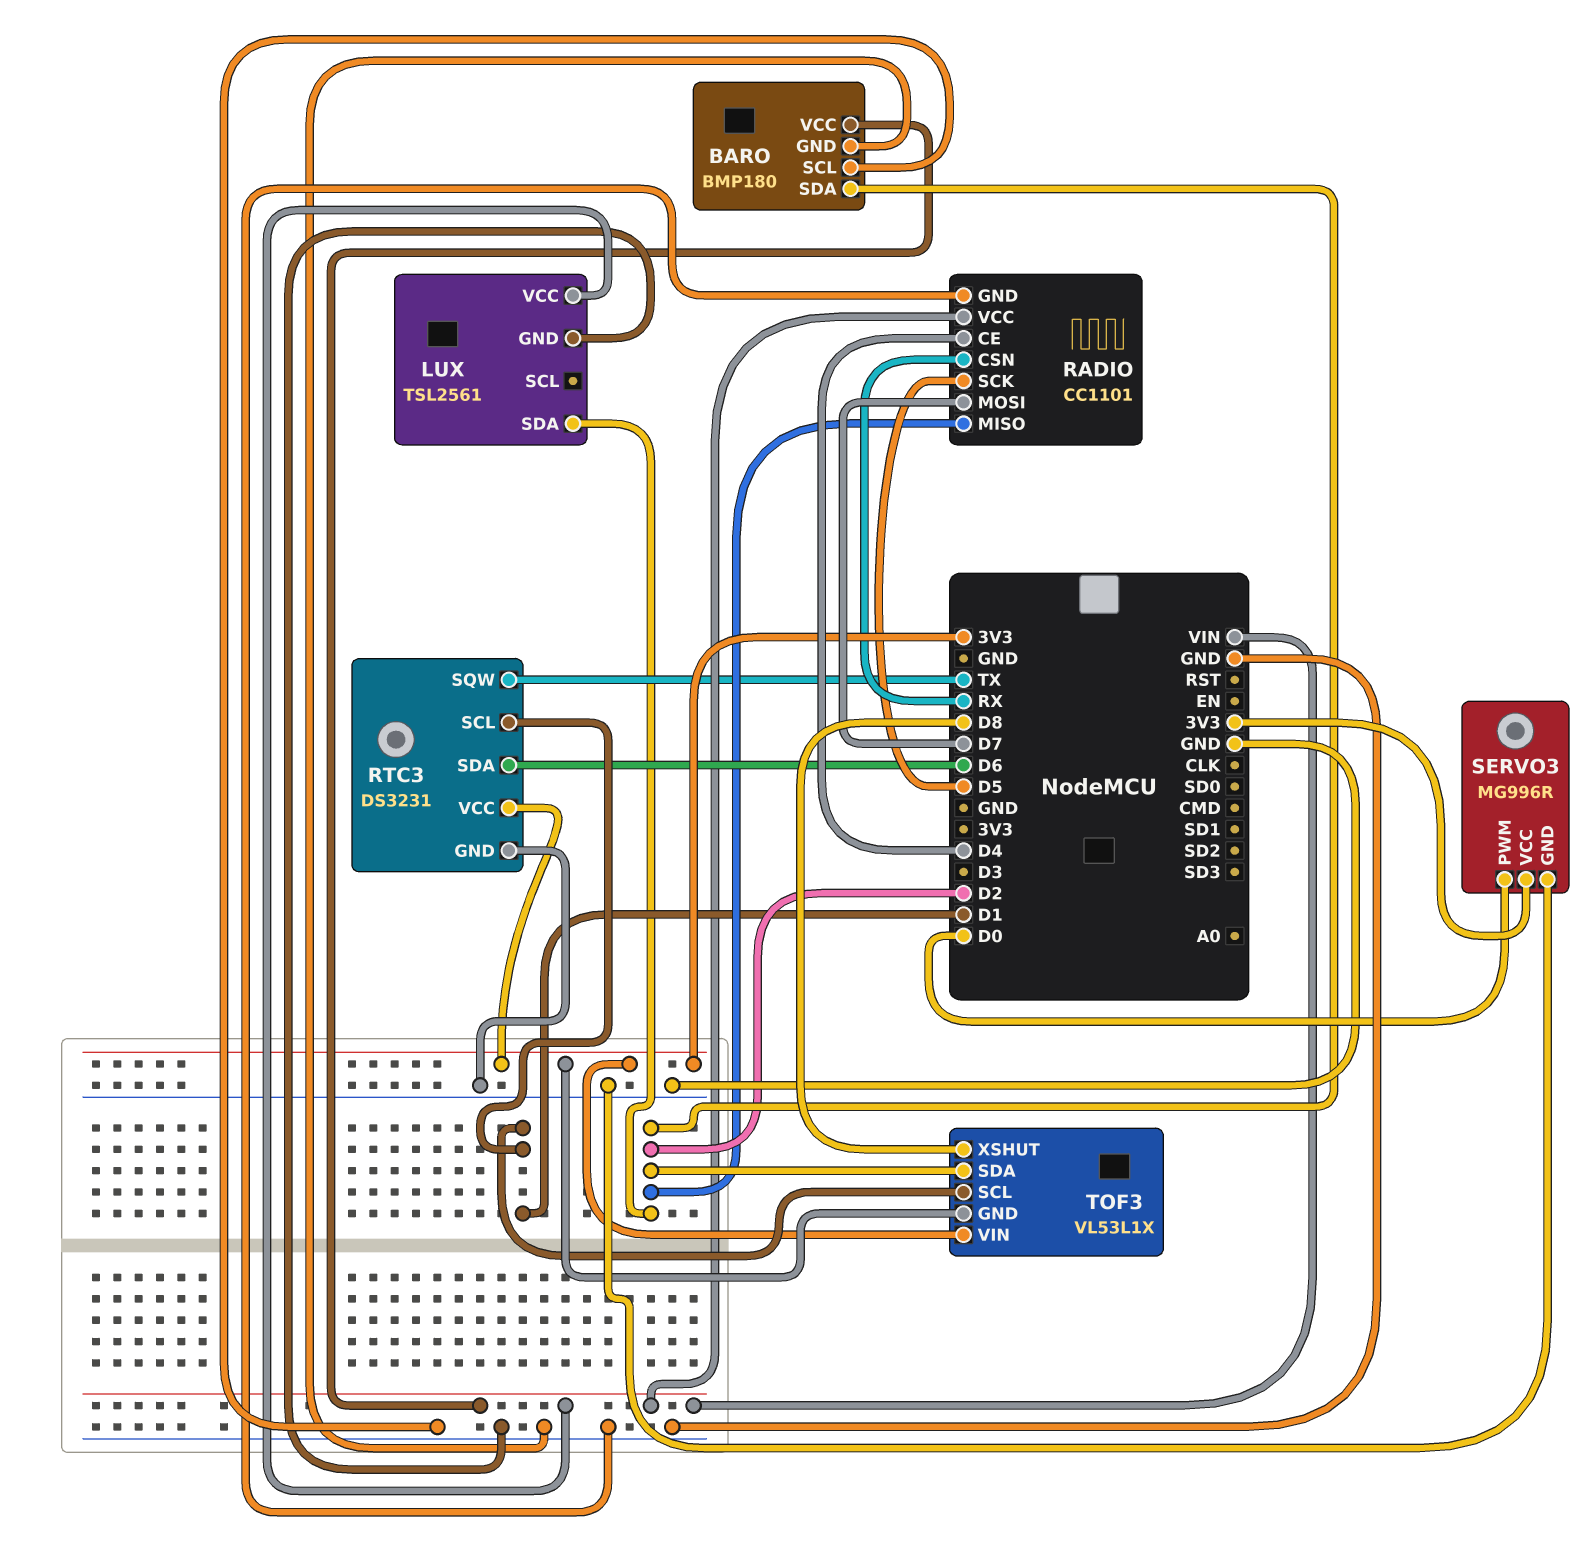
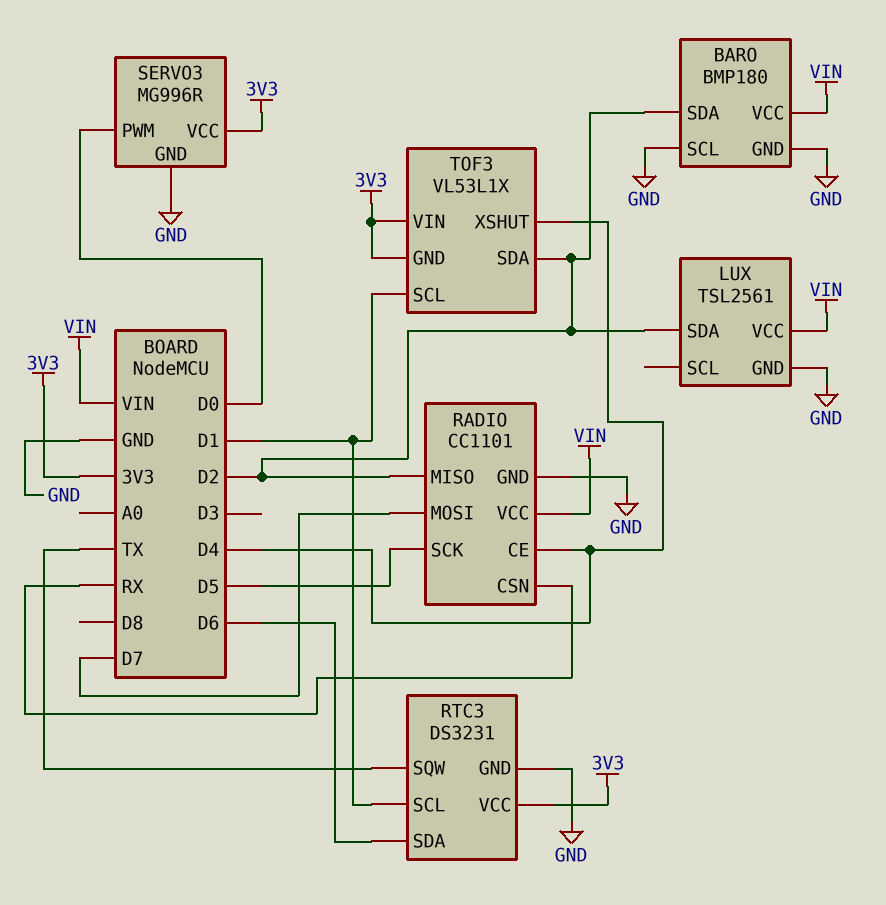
TOF3 pin XSHUT: D8 -> D4

